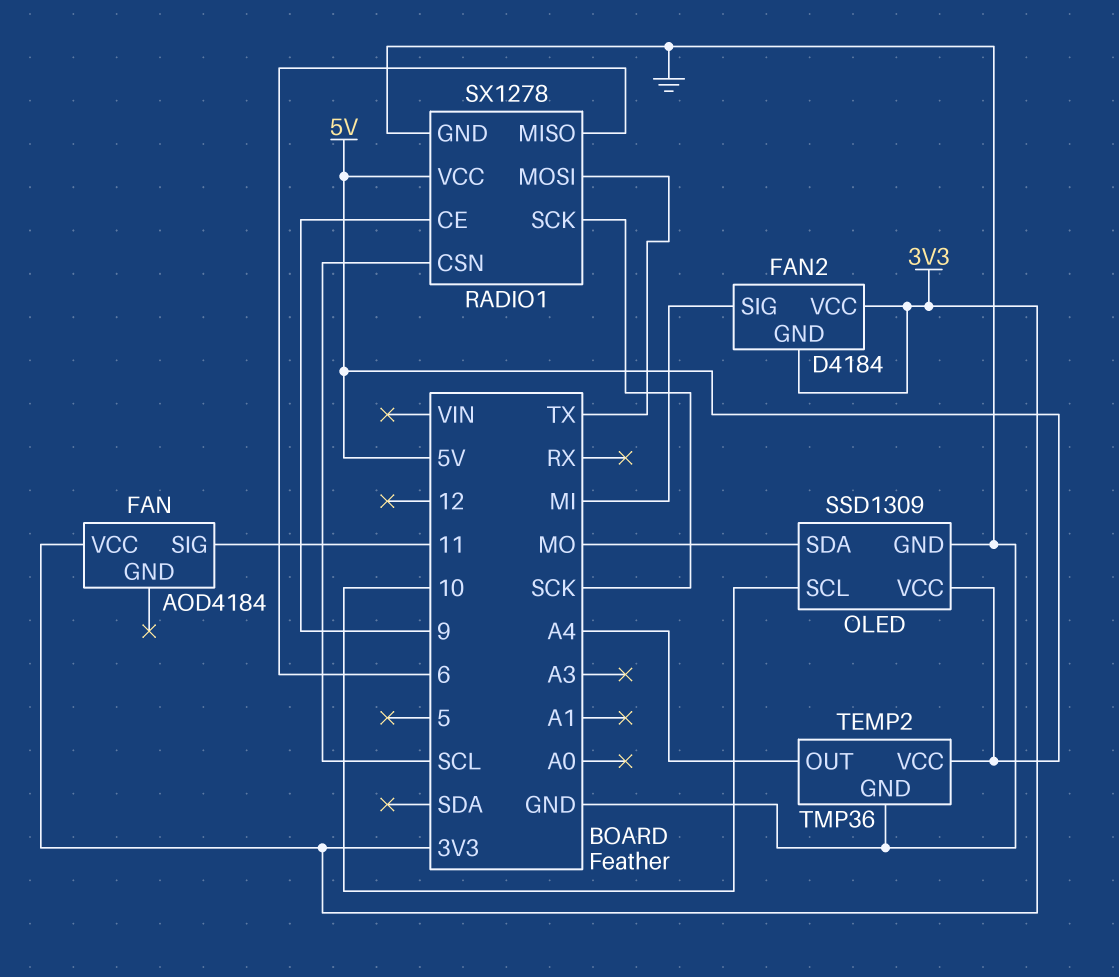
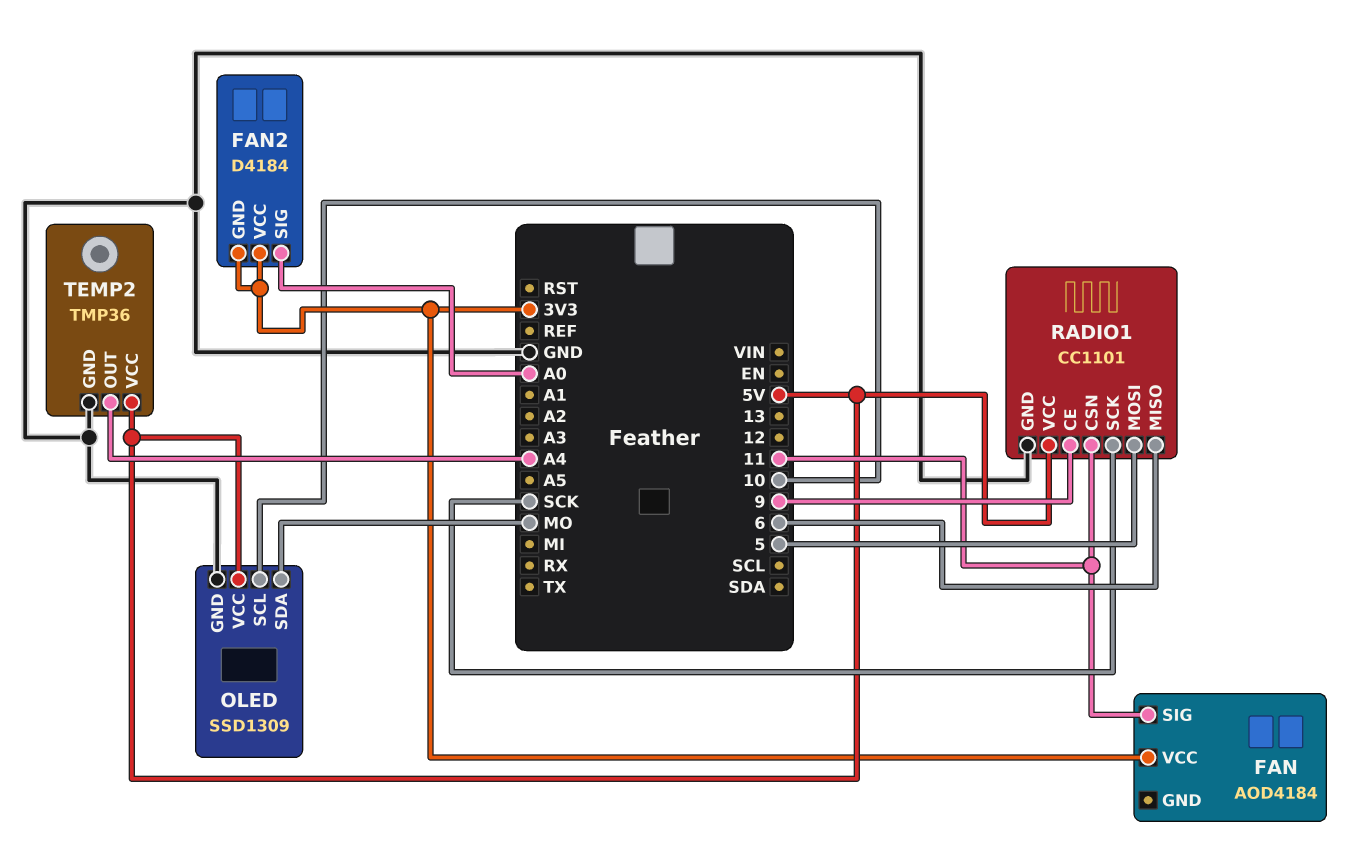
FAN2 pin SIG: MI -> A0
RADIO1: SX1278 -> CC1101
RADIO1 pin CSN: SCL -> 11
RADIO1 pin MOSI: TX -> 5

